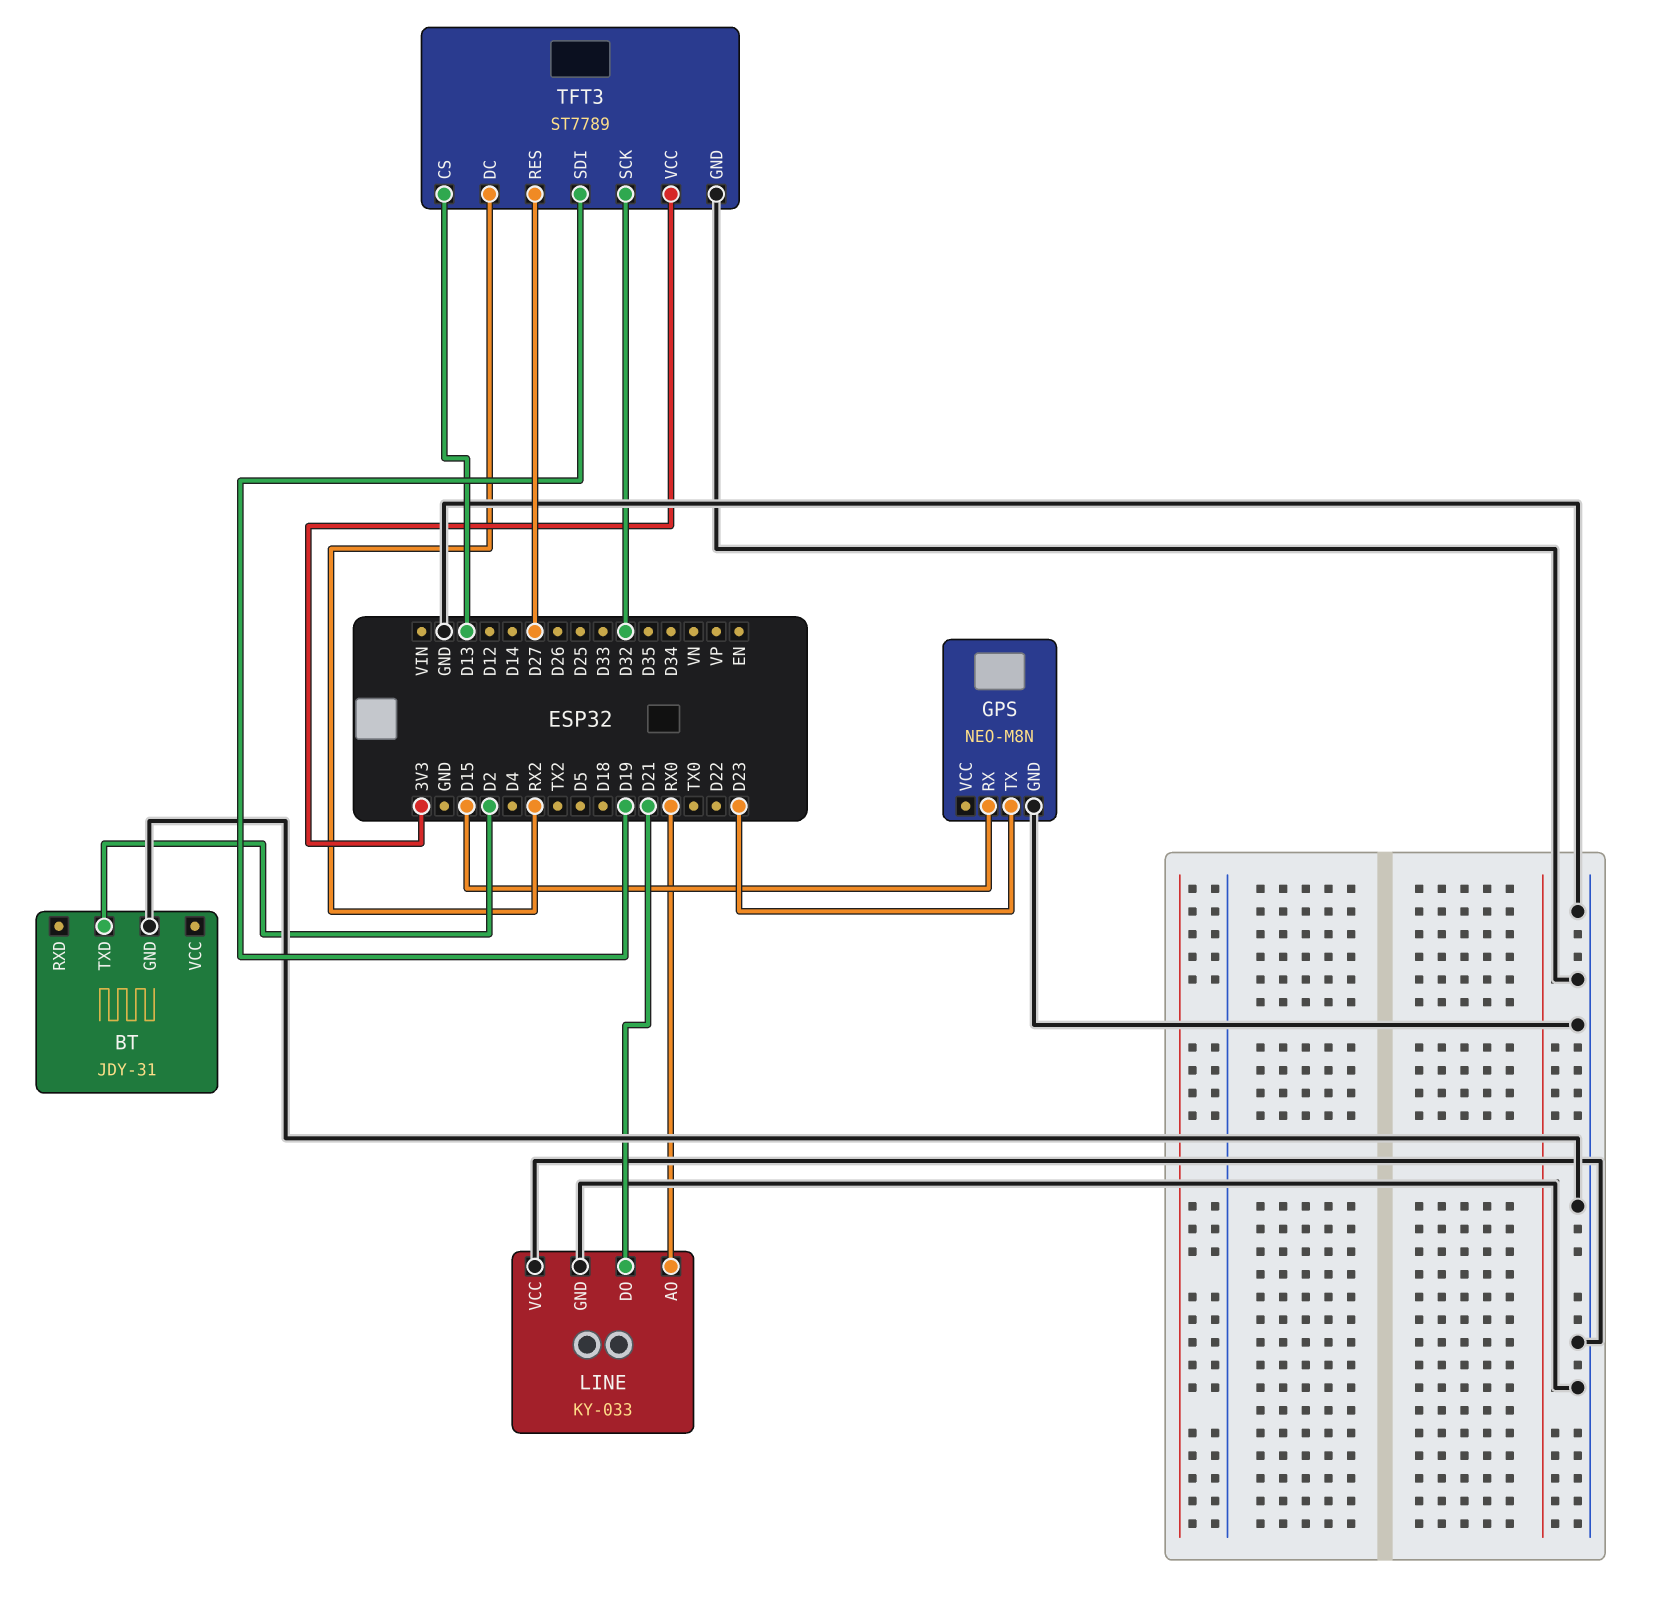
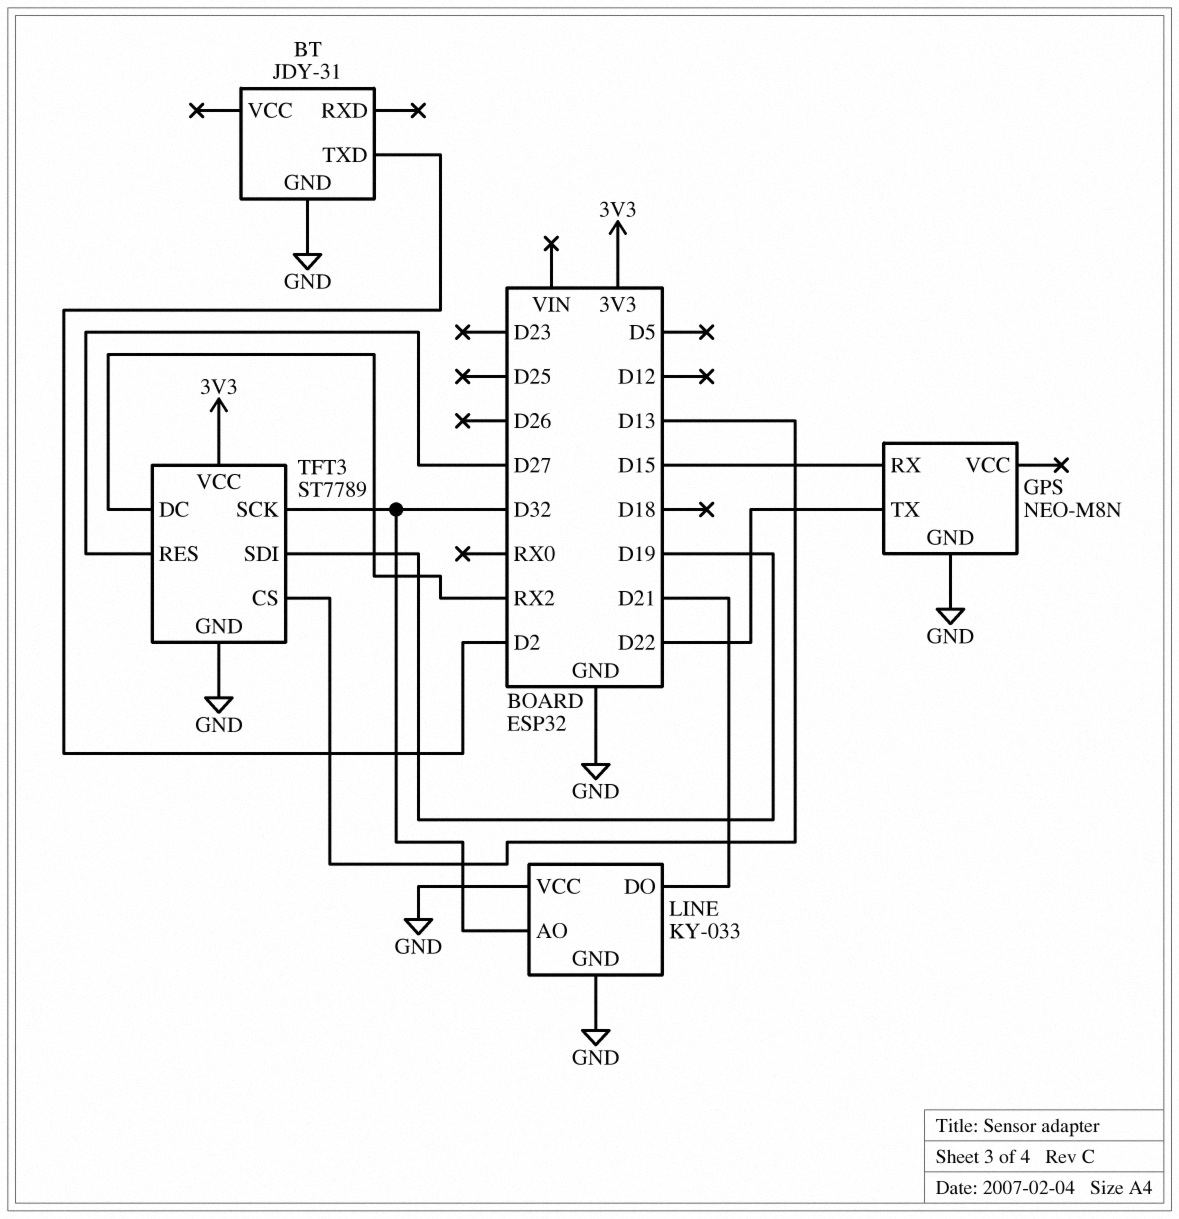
GPS pin TX: D23 -> D22
LINE pin AO: RX0 -> D32

